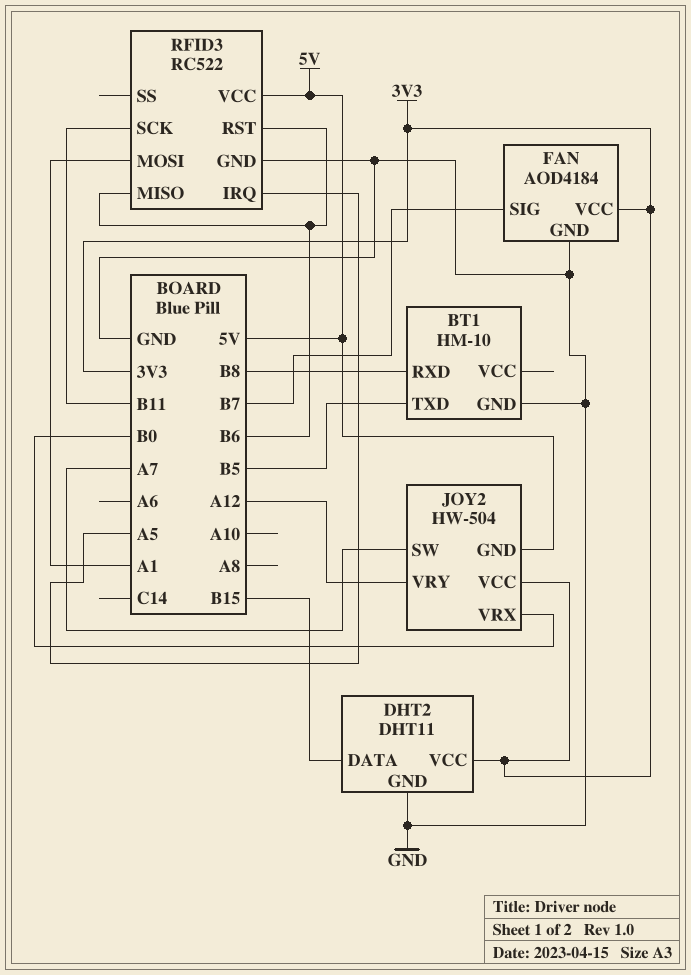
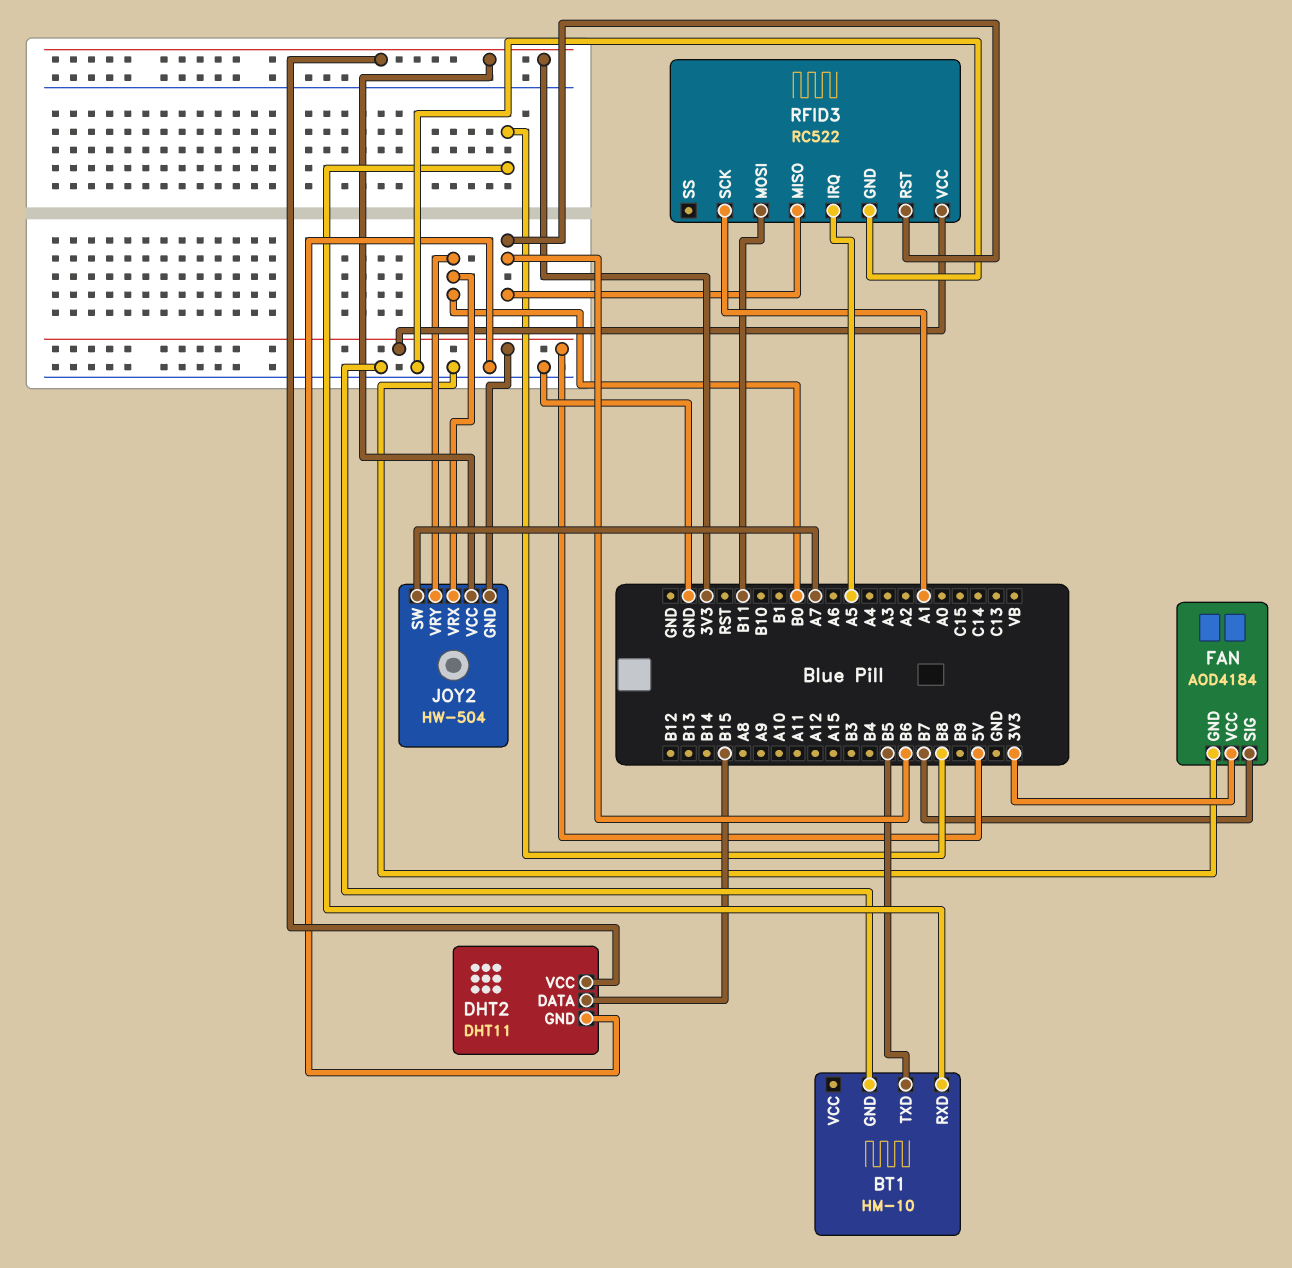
JOY2 pin VRY: A12 -> B0
RFID3 pin MOSI: A1 -> B11
RFID3 pin SCK: B11 -> A1

